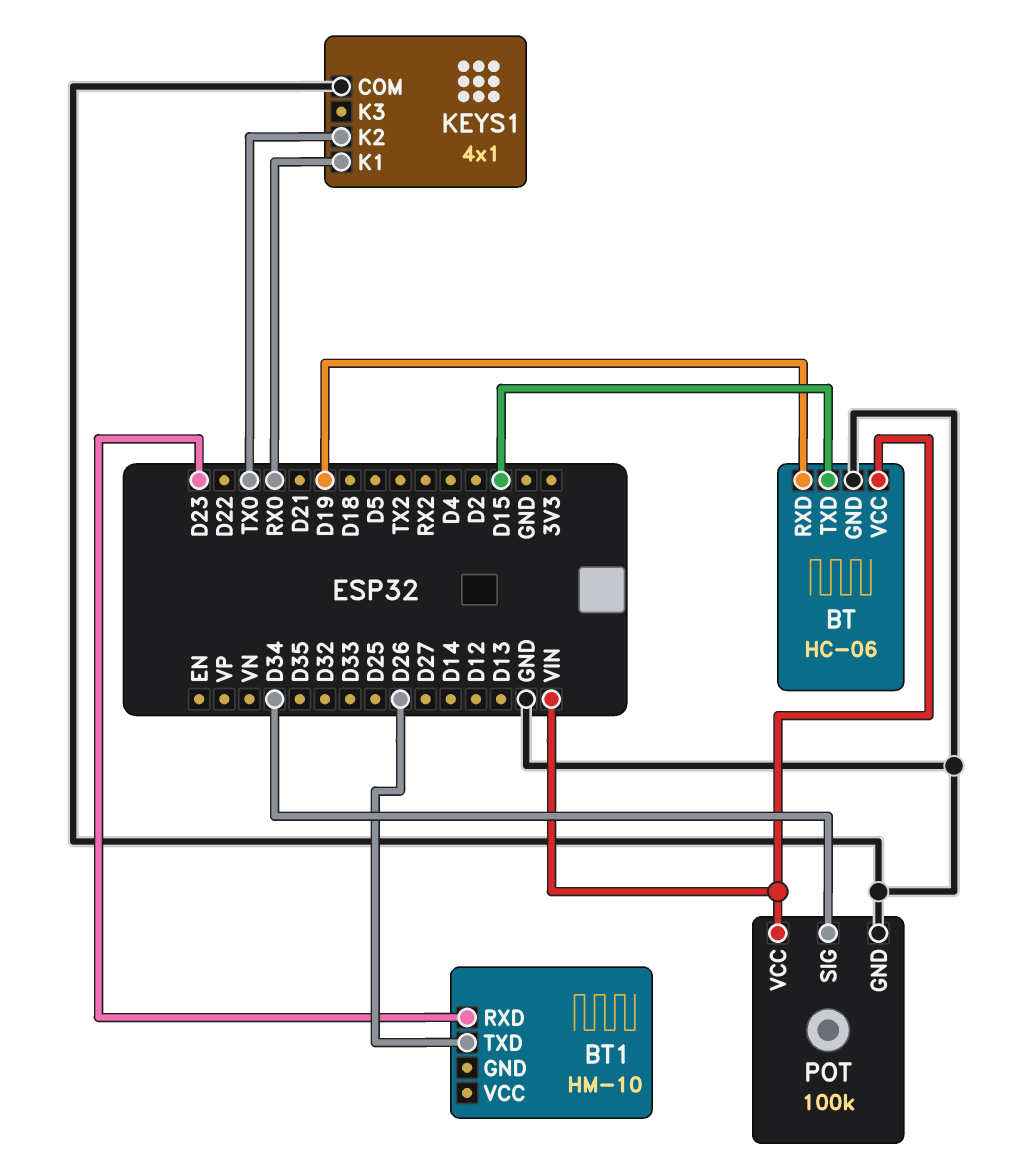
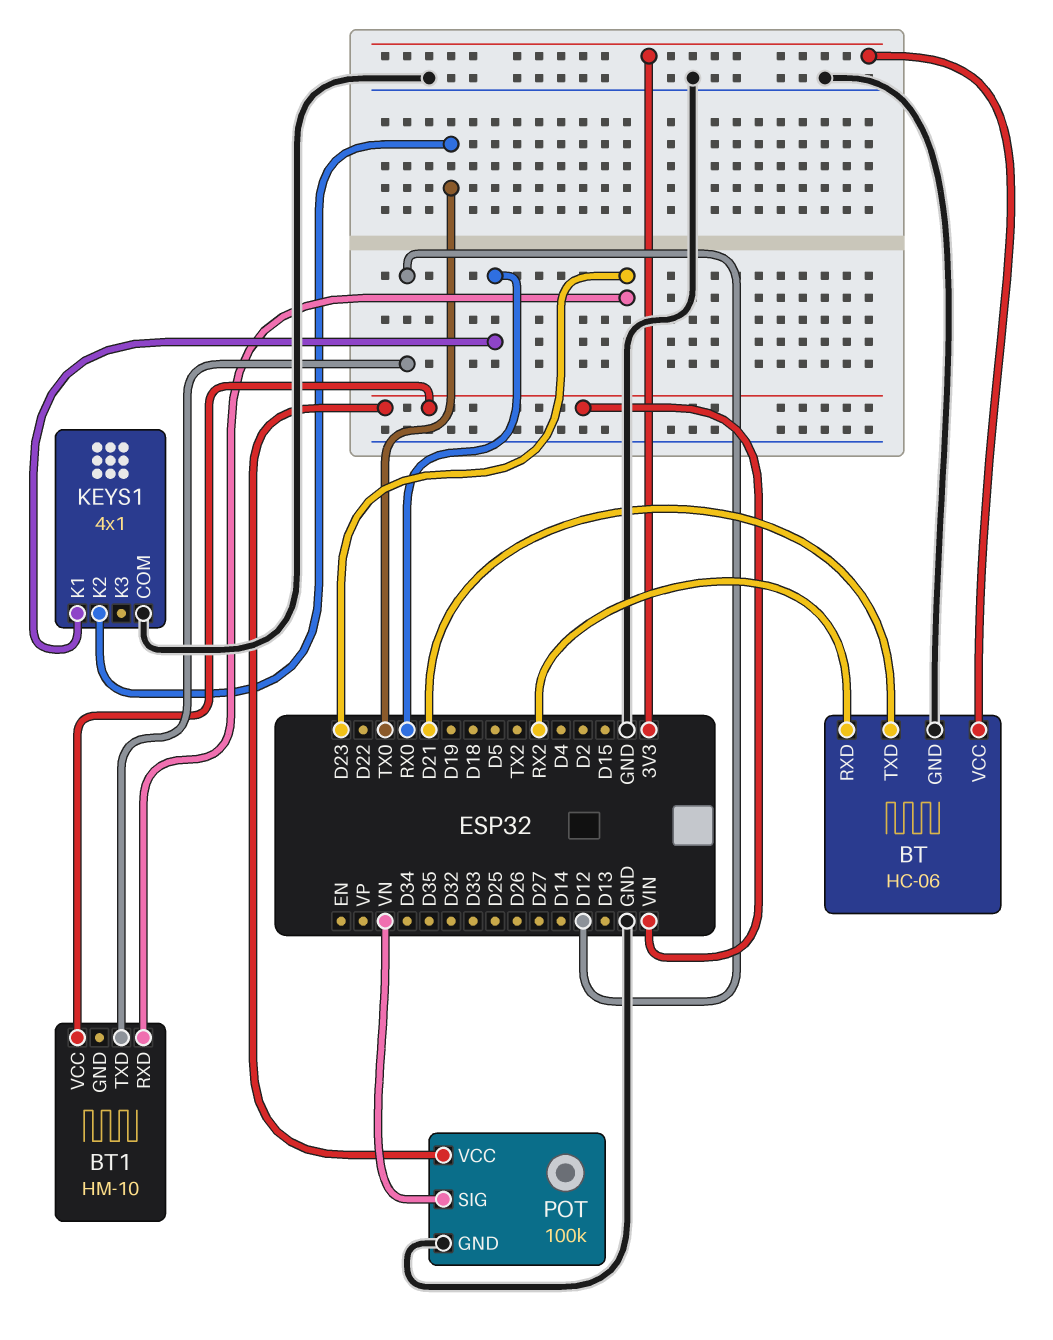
BT pin RXD: D19 -> RX2
BT pin TXD: D15 -> D21
BT pin VCC: VIN -> 3V3
BT1 pin TXD: D26 -> D12
BT1 pin VCC: none -> VIN
POT pin SIG: D34 -> VN

